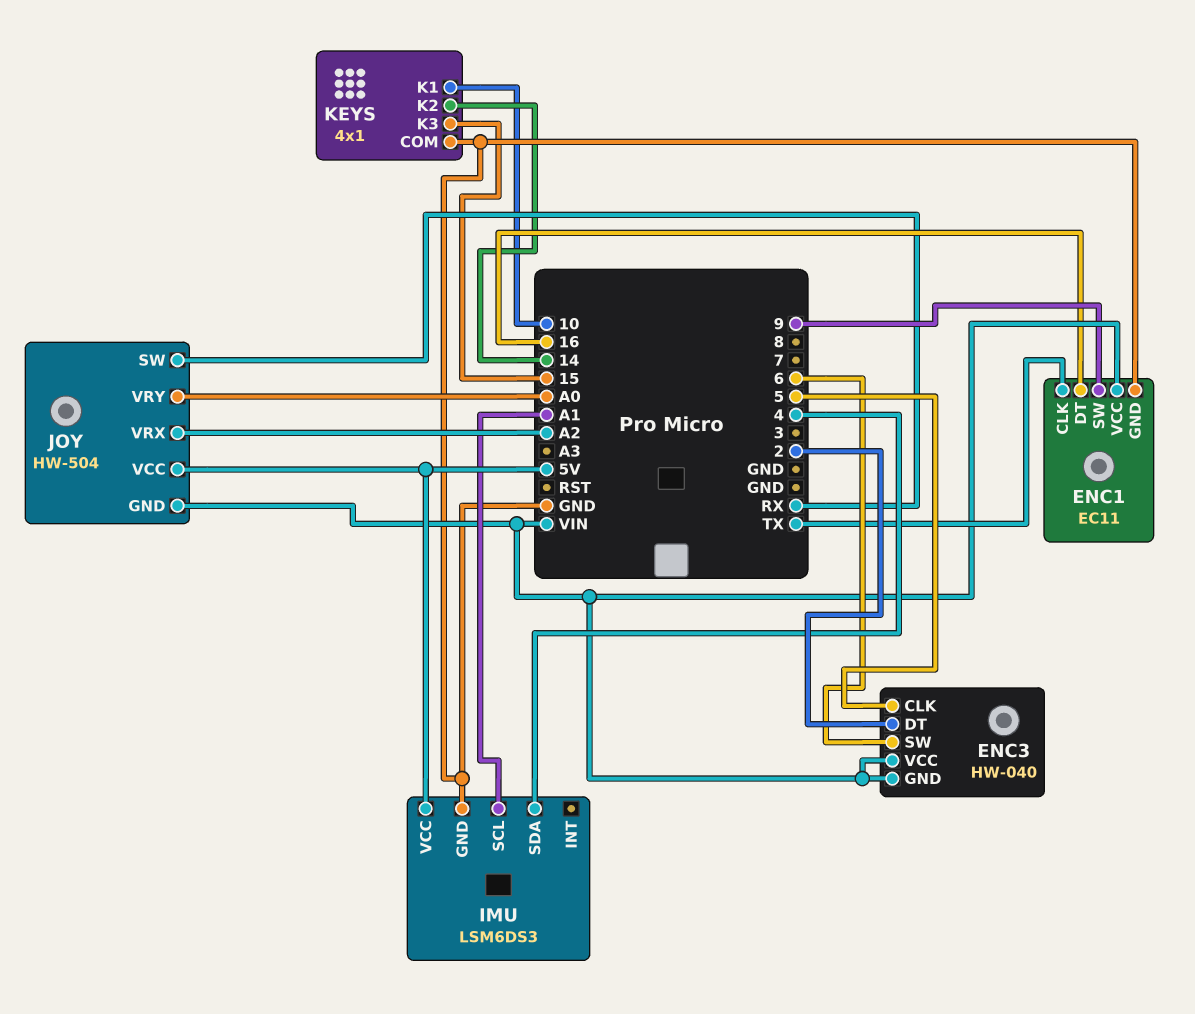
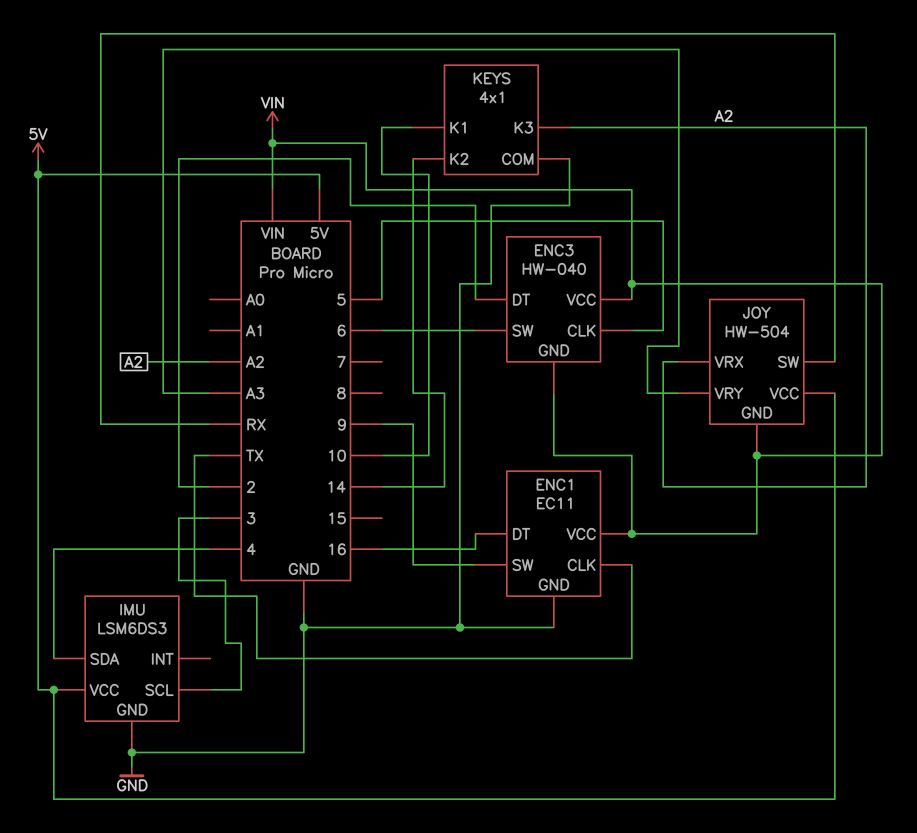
IMU pin SCL: A1 -> 3
JOY pin VRY: A0 -> A3
KEYS pin K3: 15 -> A2

